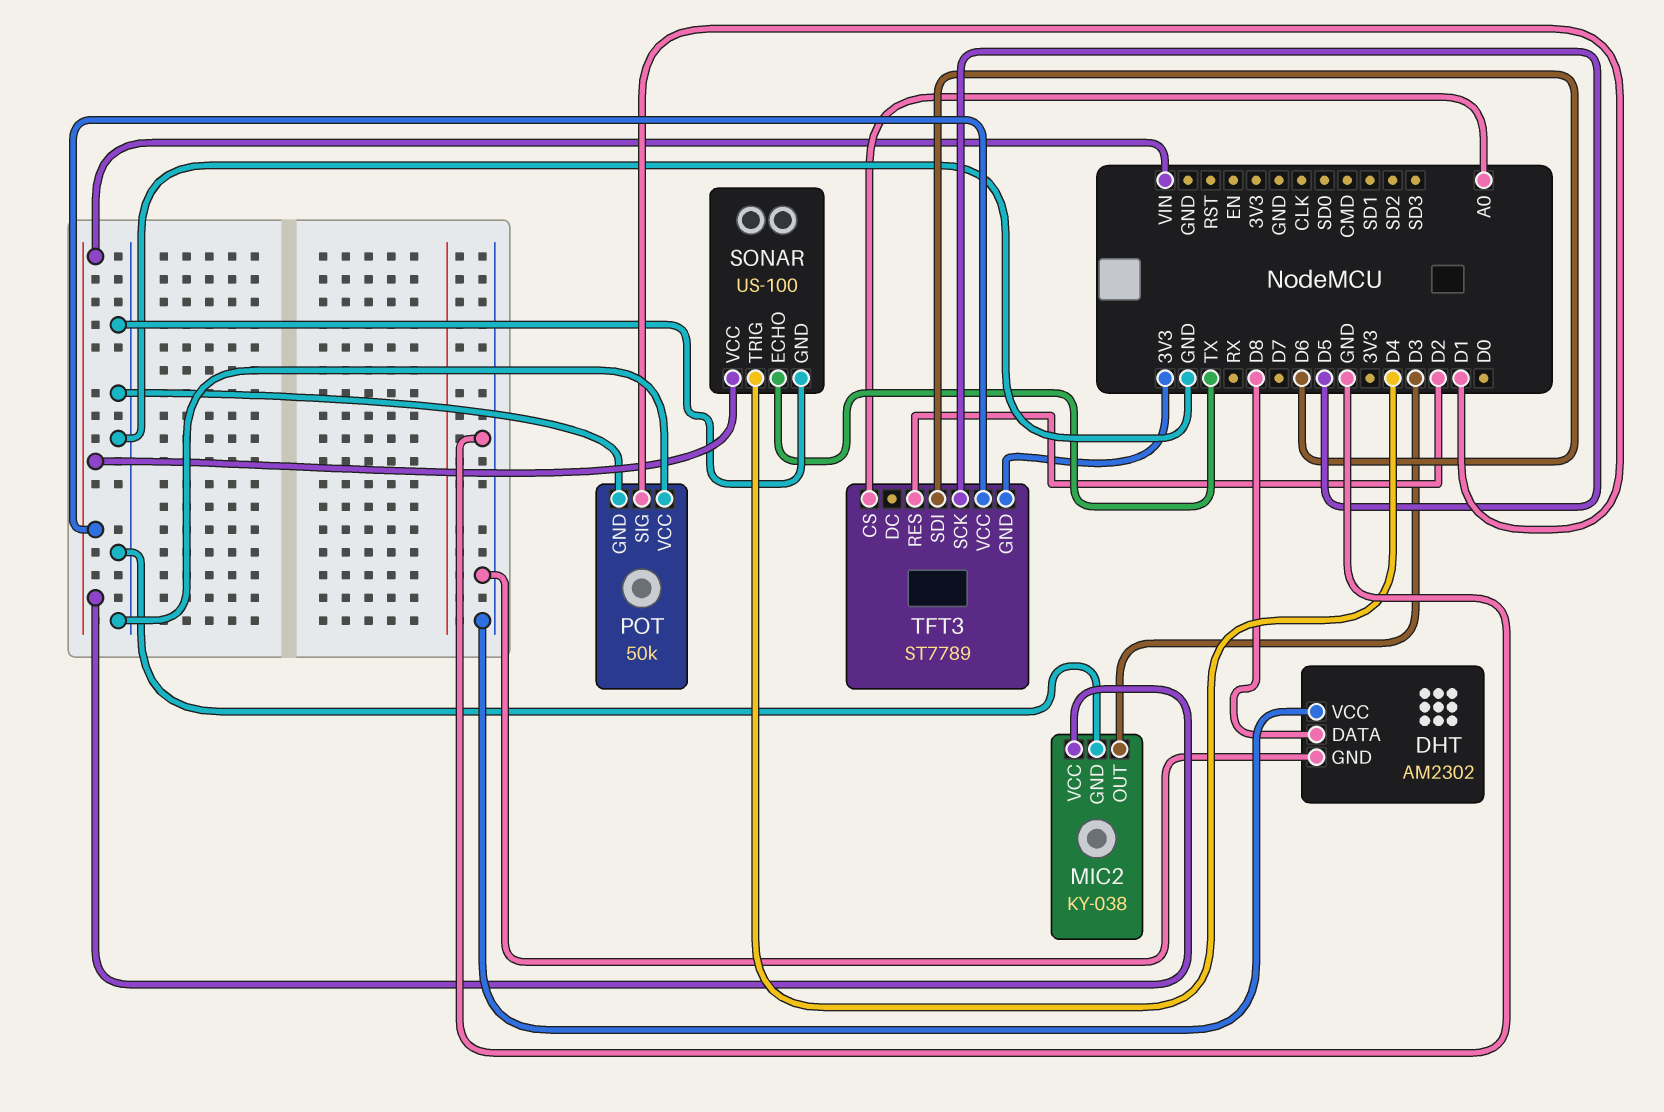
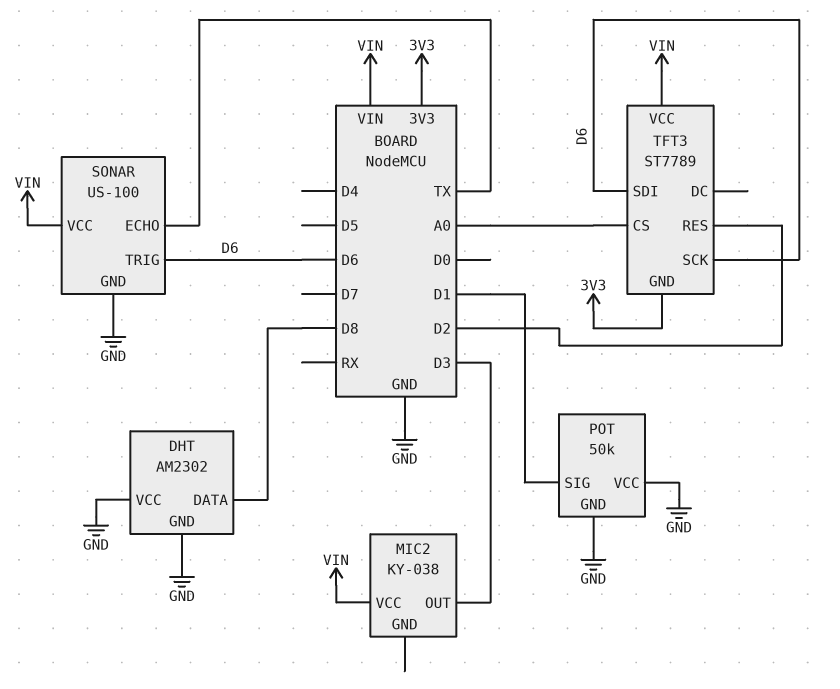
MIC2 pin GND: GND -> none
SONAR pin TRIG: D4 -> D6
TFT3 pin SCK: D5 -> D6

